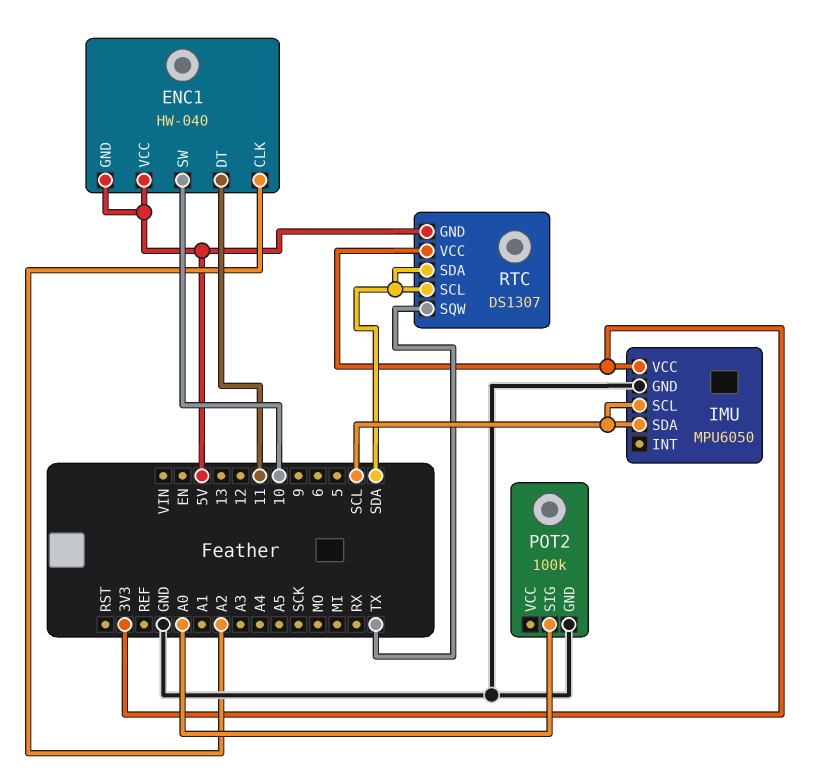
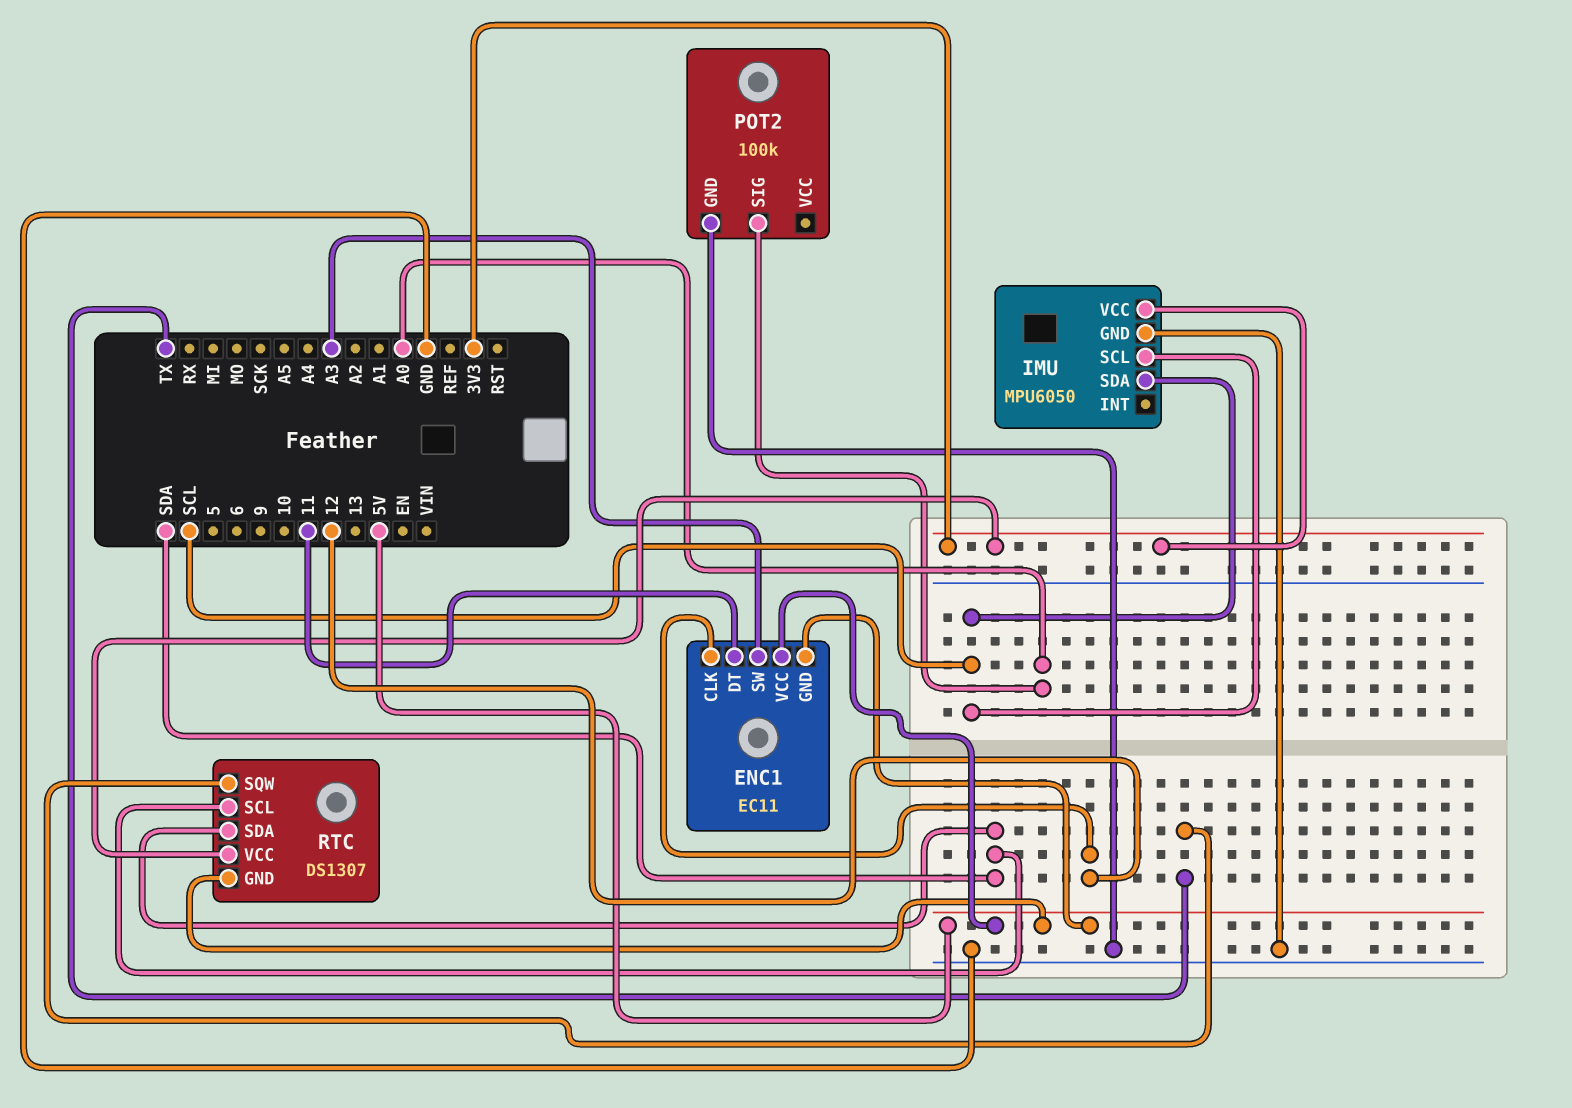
ENC1: HW-040 -> EC11
ENC1 pin CLK: A2 -> 12
ENC1 pin SW: 10 -> A3

